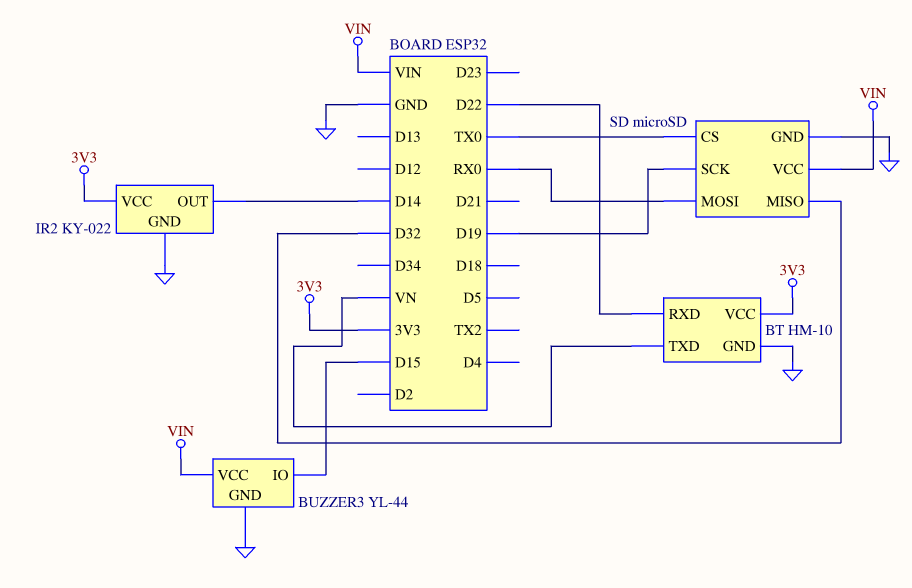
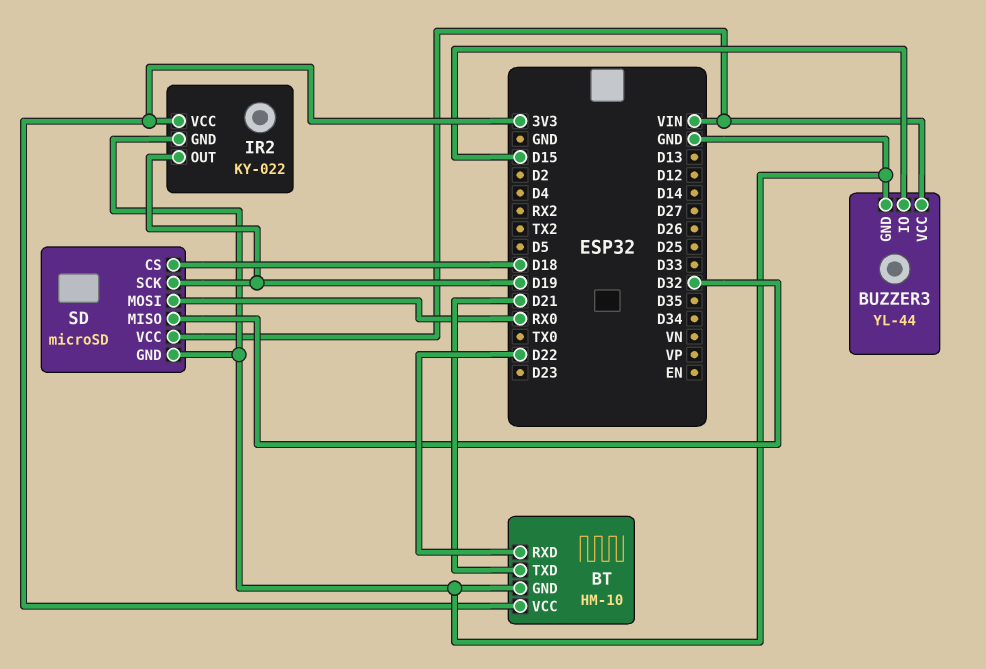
BT pin TXD: VN -> D21
IR2 pin OUT: D14 -> D19
SD pin CS: TX0 -> D18

